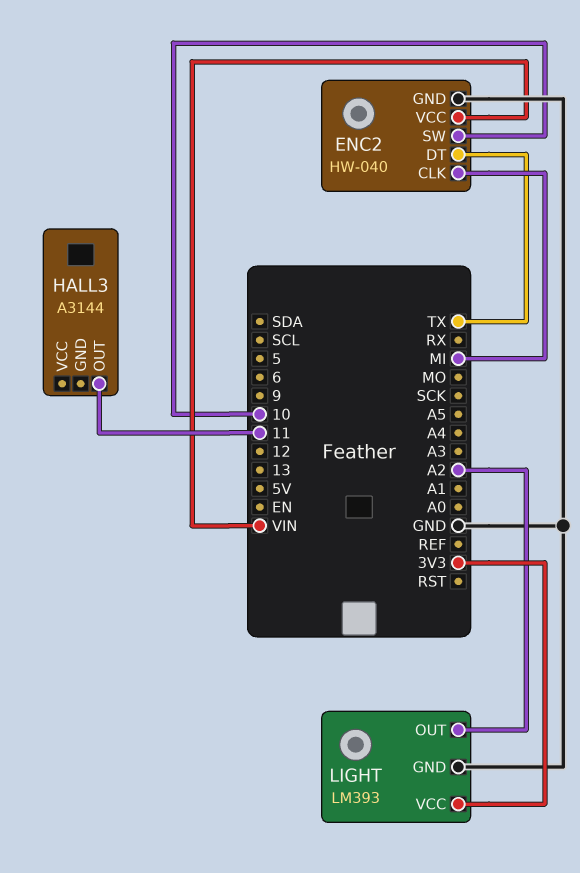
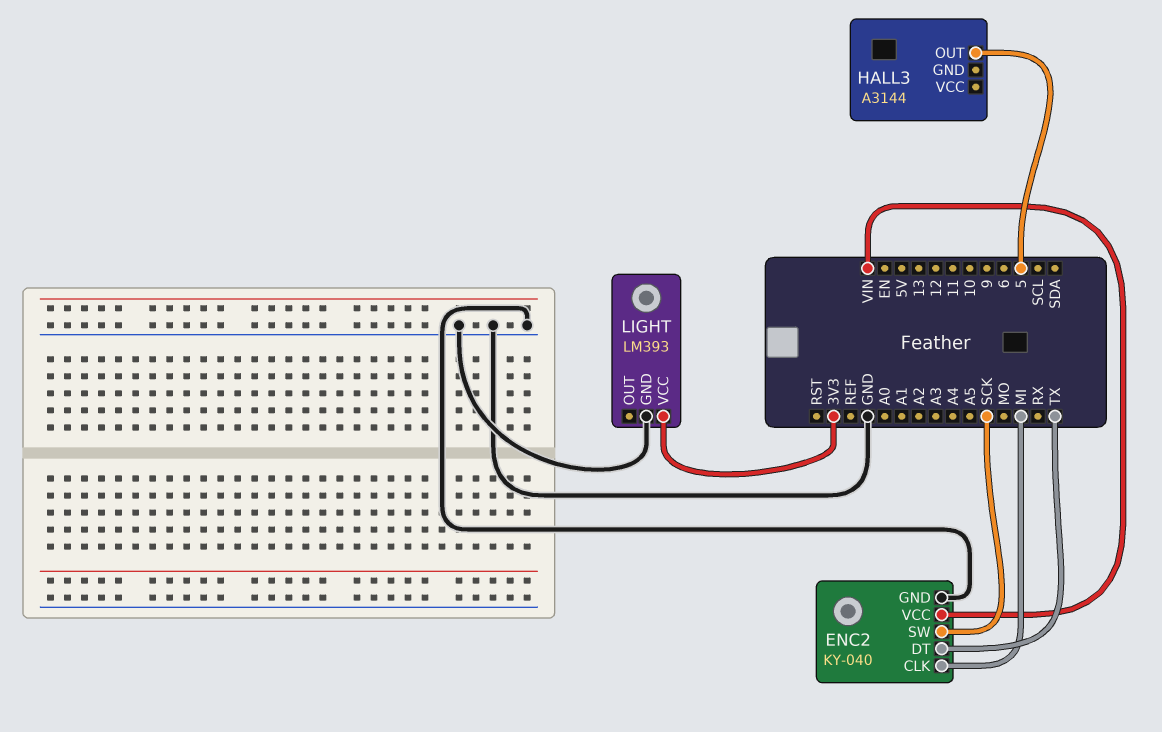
ENC2: HW-040 -> KY-040
ENC2 pin SW: 10 -> SCK
HALL3 pin OUT: 11 -> 5
LIGHT pin OUT: A2 -> none

